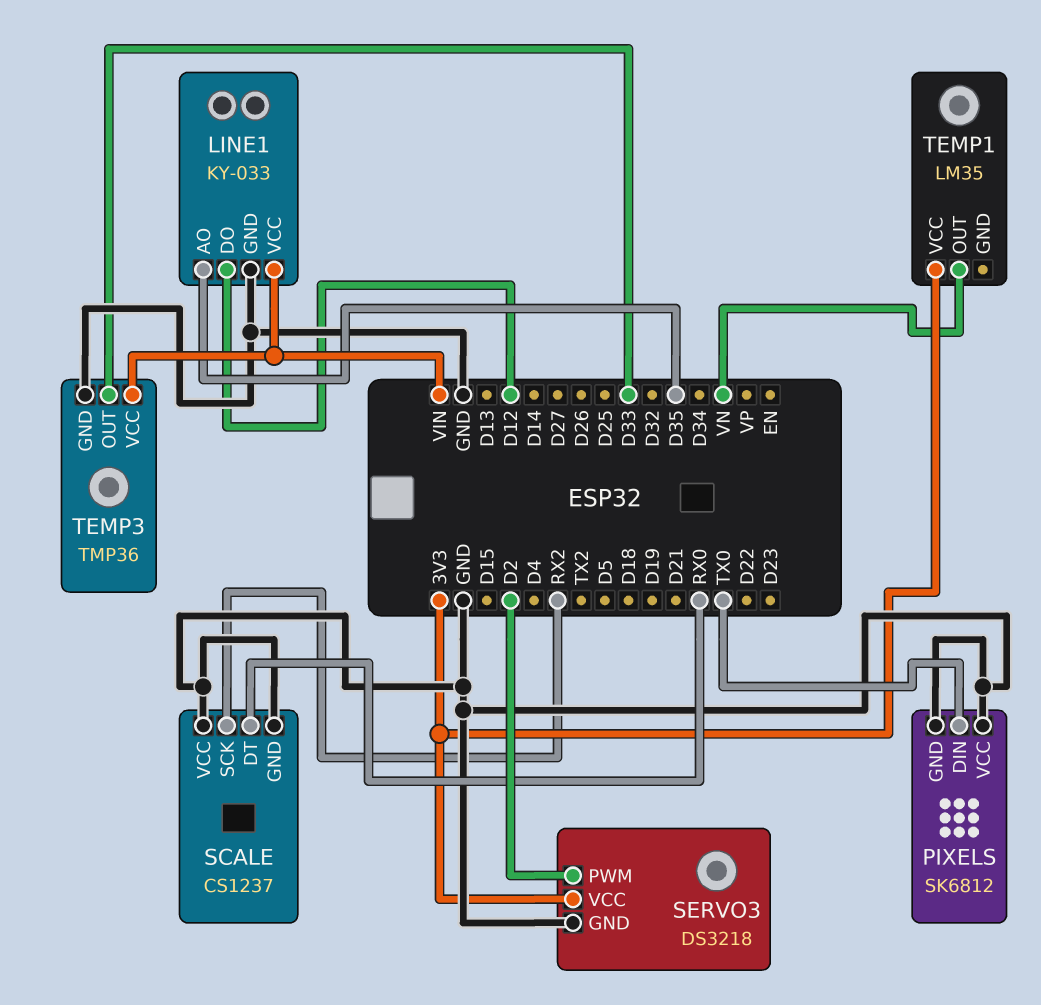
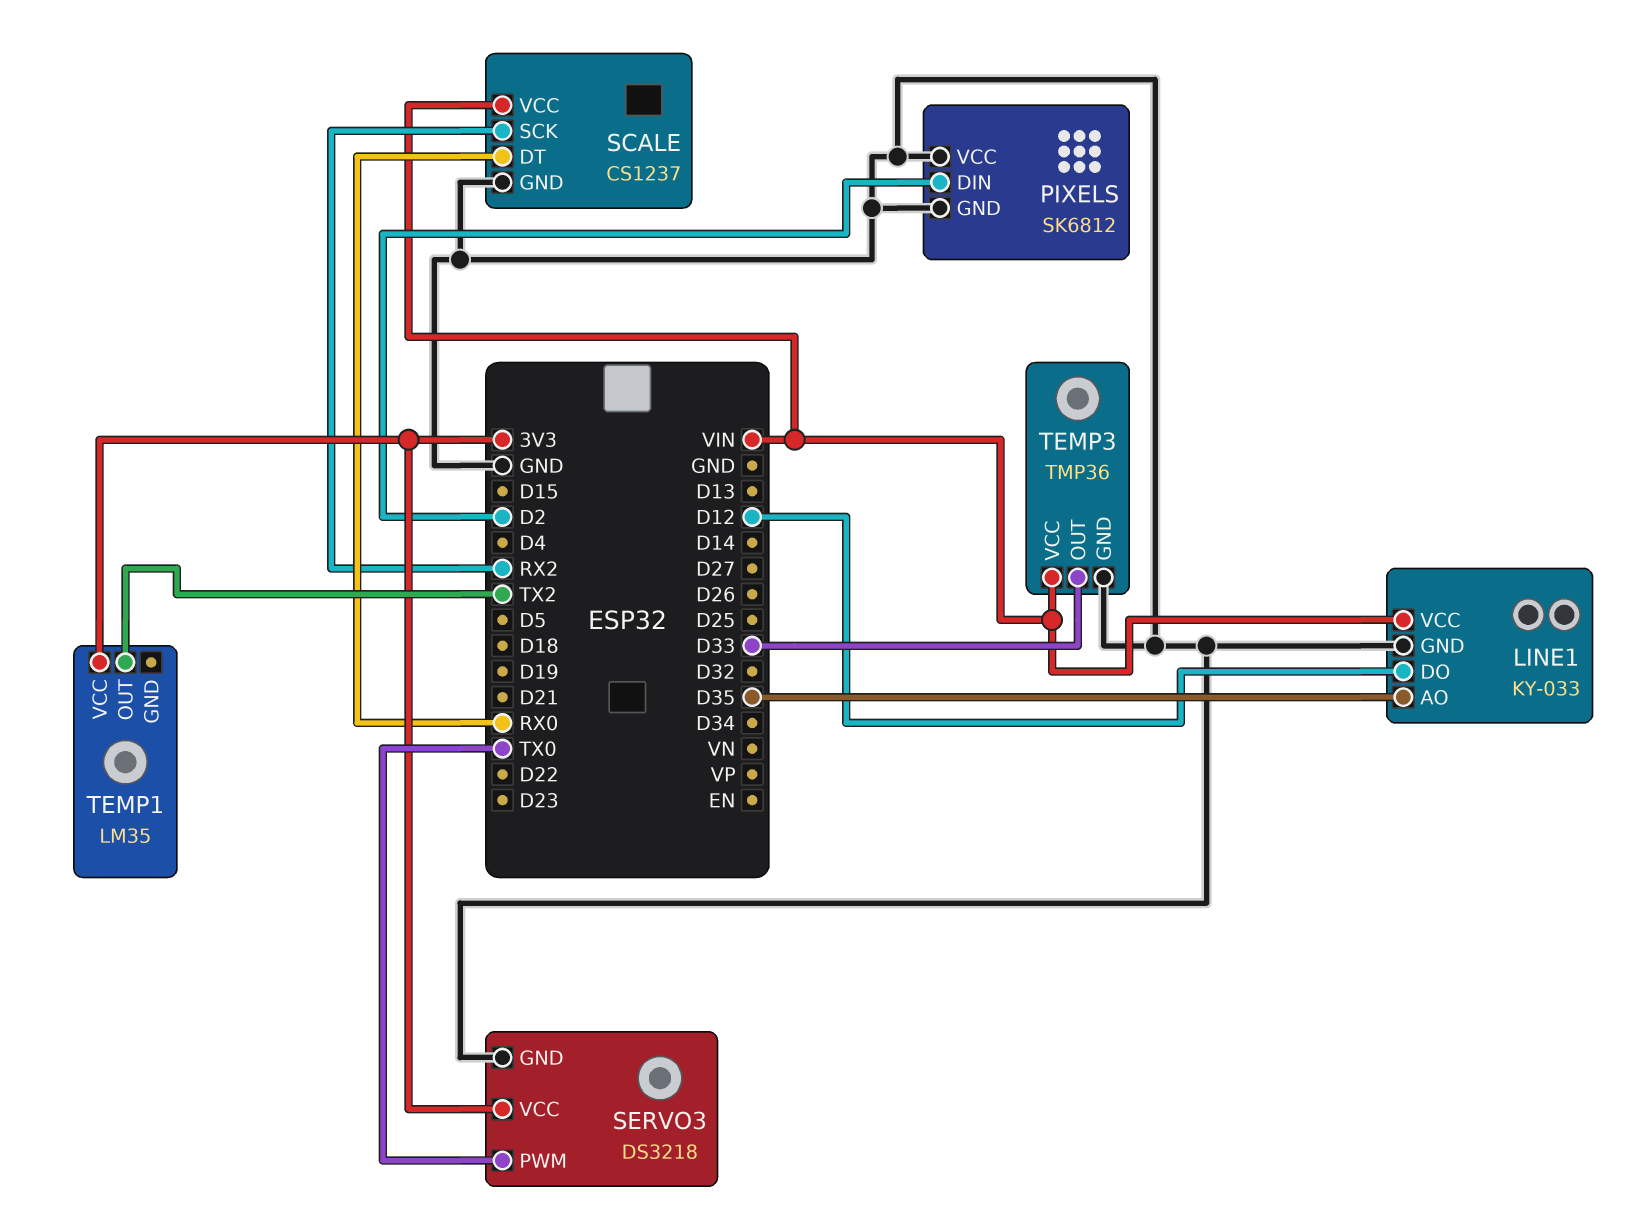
PIXELS pin DIN: TX0 -> D2
SCALE pin VCC: GND -> VIN
SERVO3 pin PWM: D2 -> TX0
TEMP1 pin OUT: VN -> TX2

